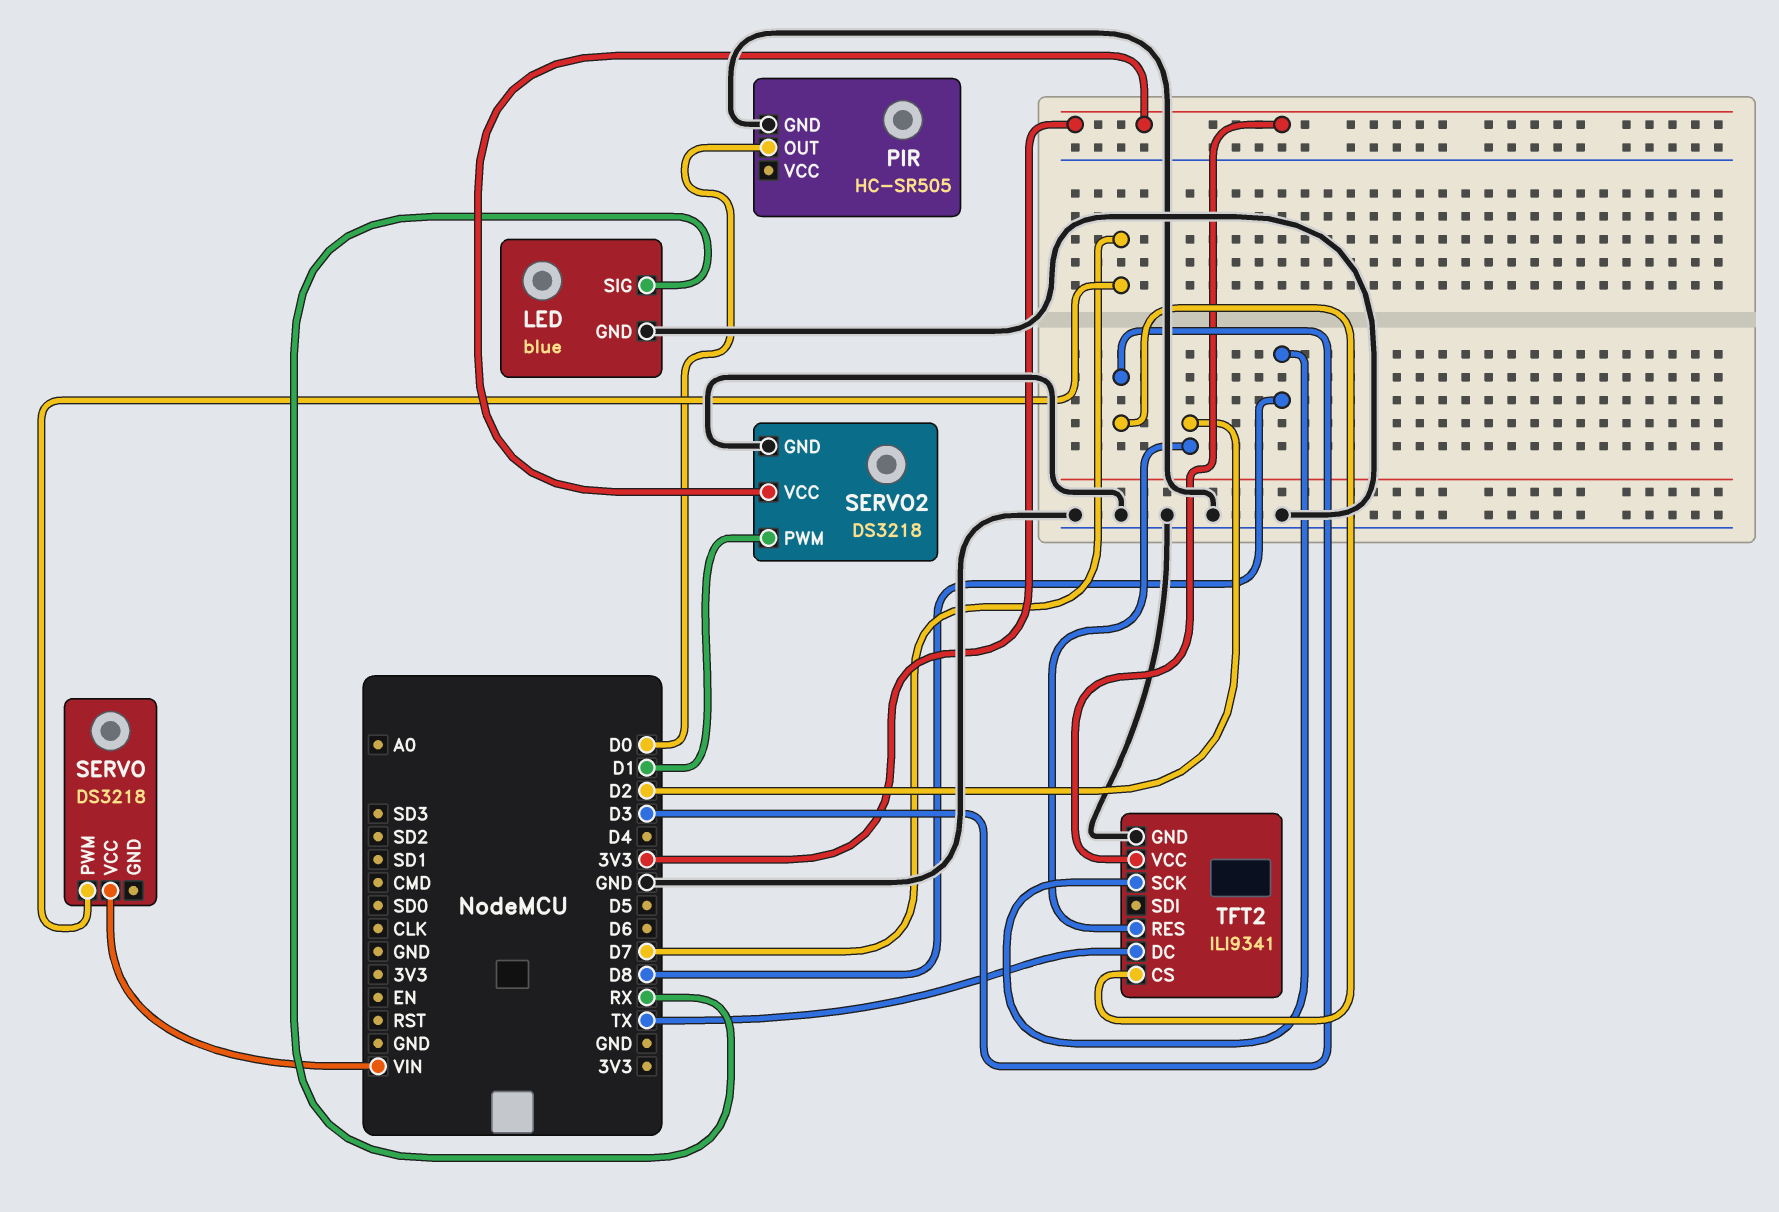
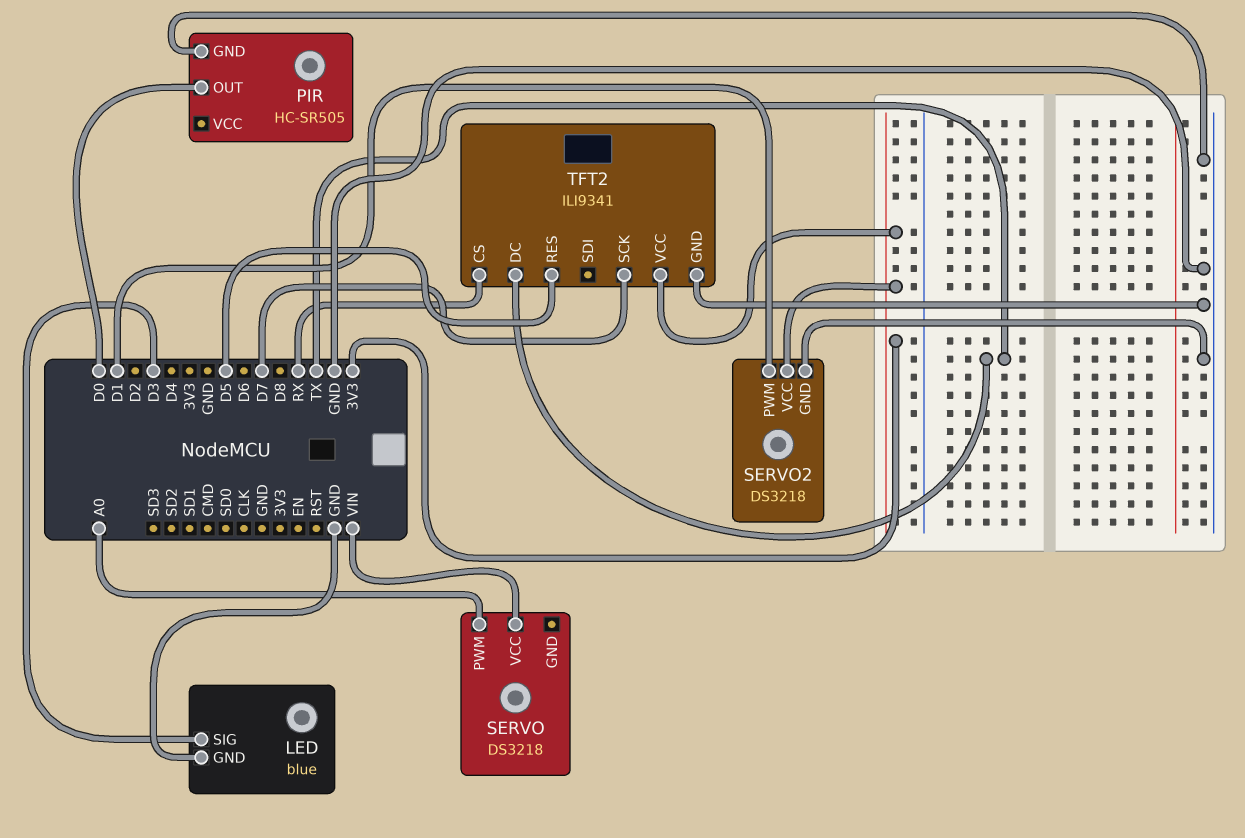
LED pin SIG: RX -> D3
SERVO pin PWM: D7 -> A0
TFT2 pin CS: D3 -> RX
TFT2 pin RES: D2 -> D5
TFT2 pin SCK: D8 -> D7

